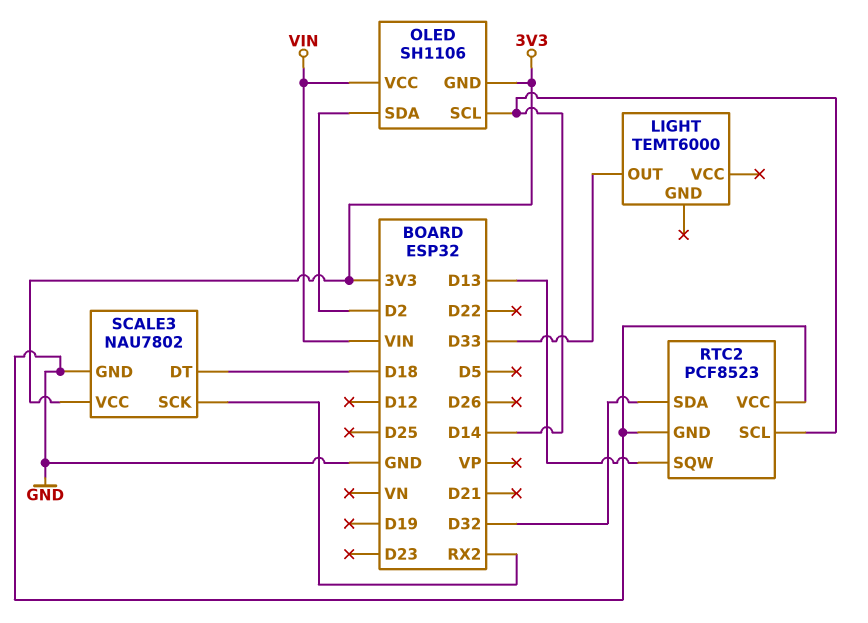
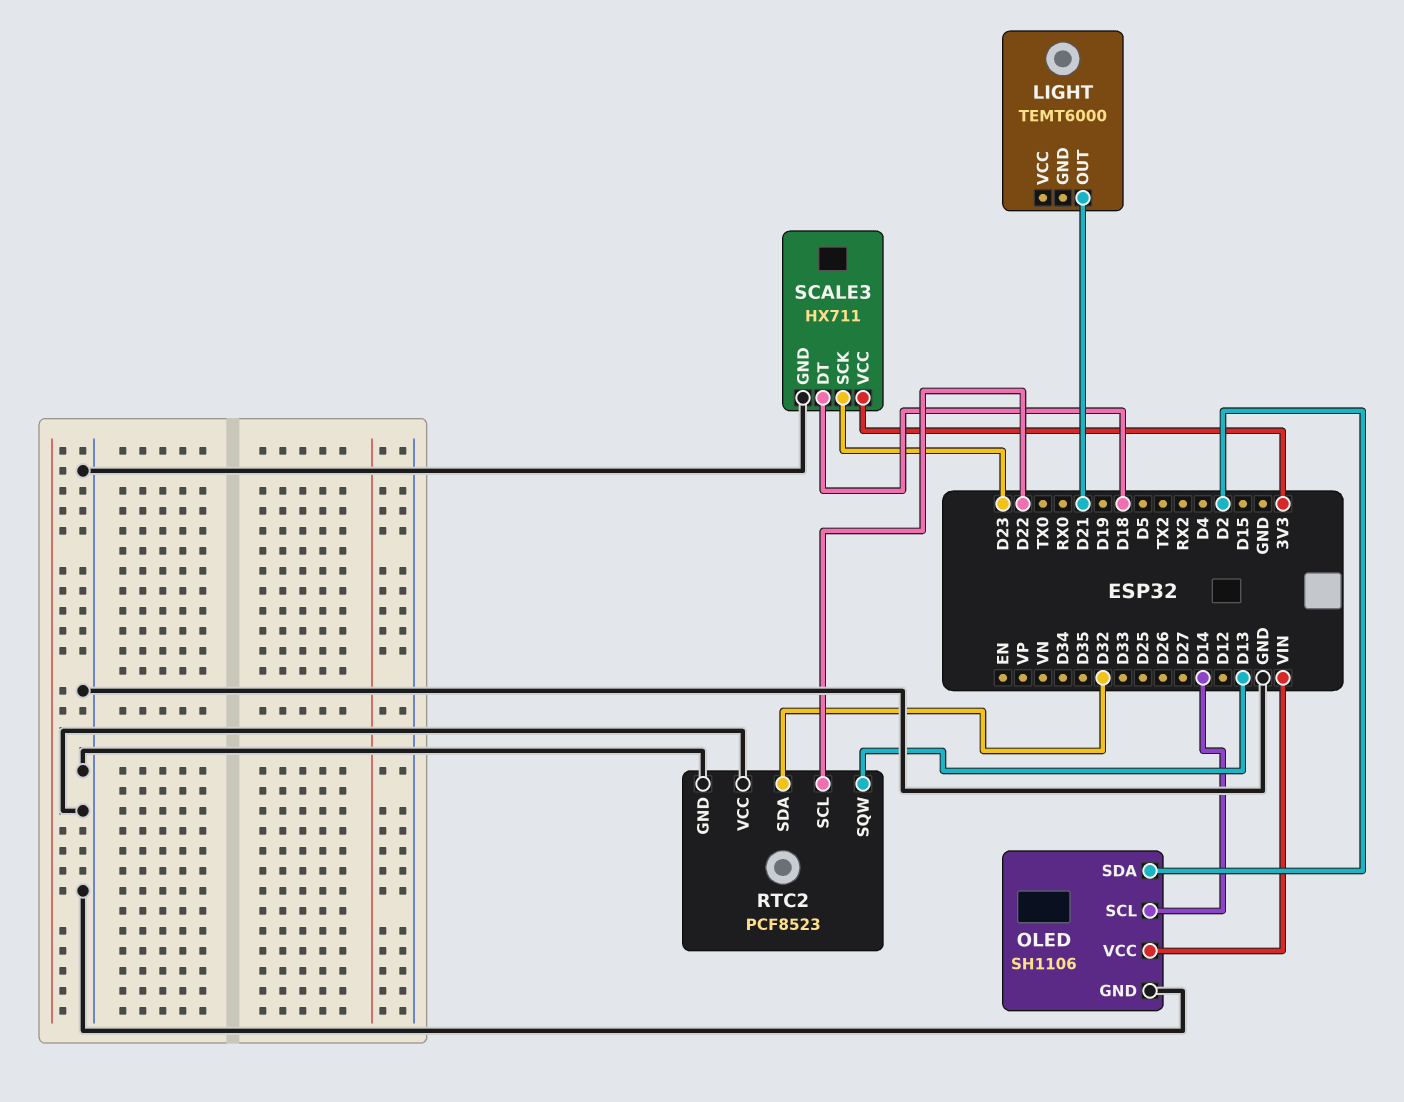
LIGHT pin OUT: D33 -> D21
OLED pin GND: 3V3 -> GND
RTC2 pin SCL: D14 -> D22
SCALE3: NAU7802 -> HX711
SCALE3 pin SCK: RX2 -> D23

